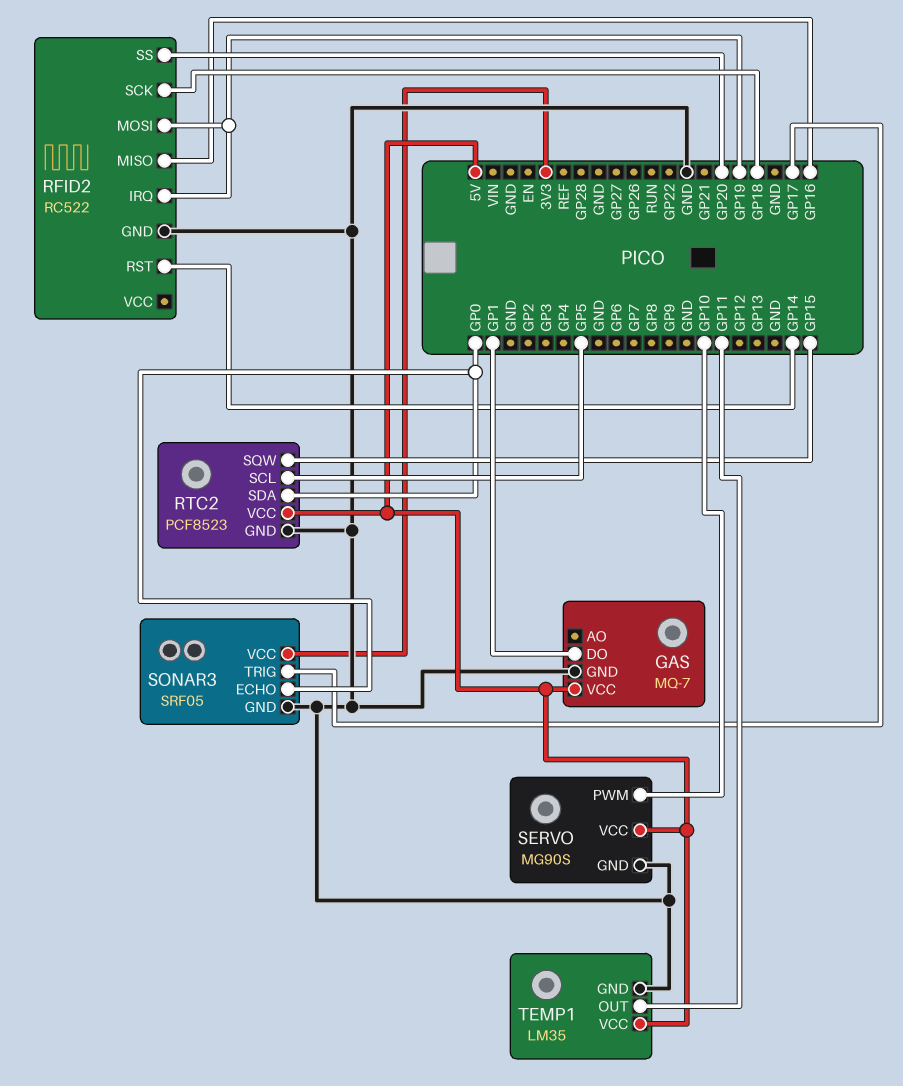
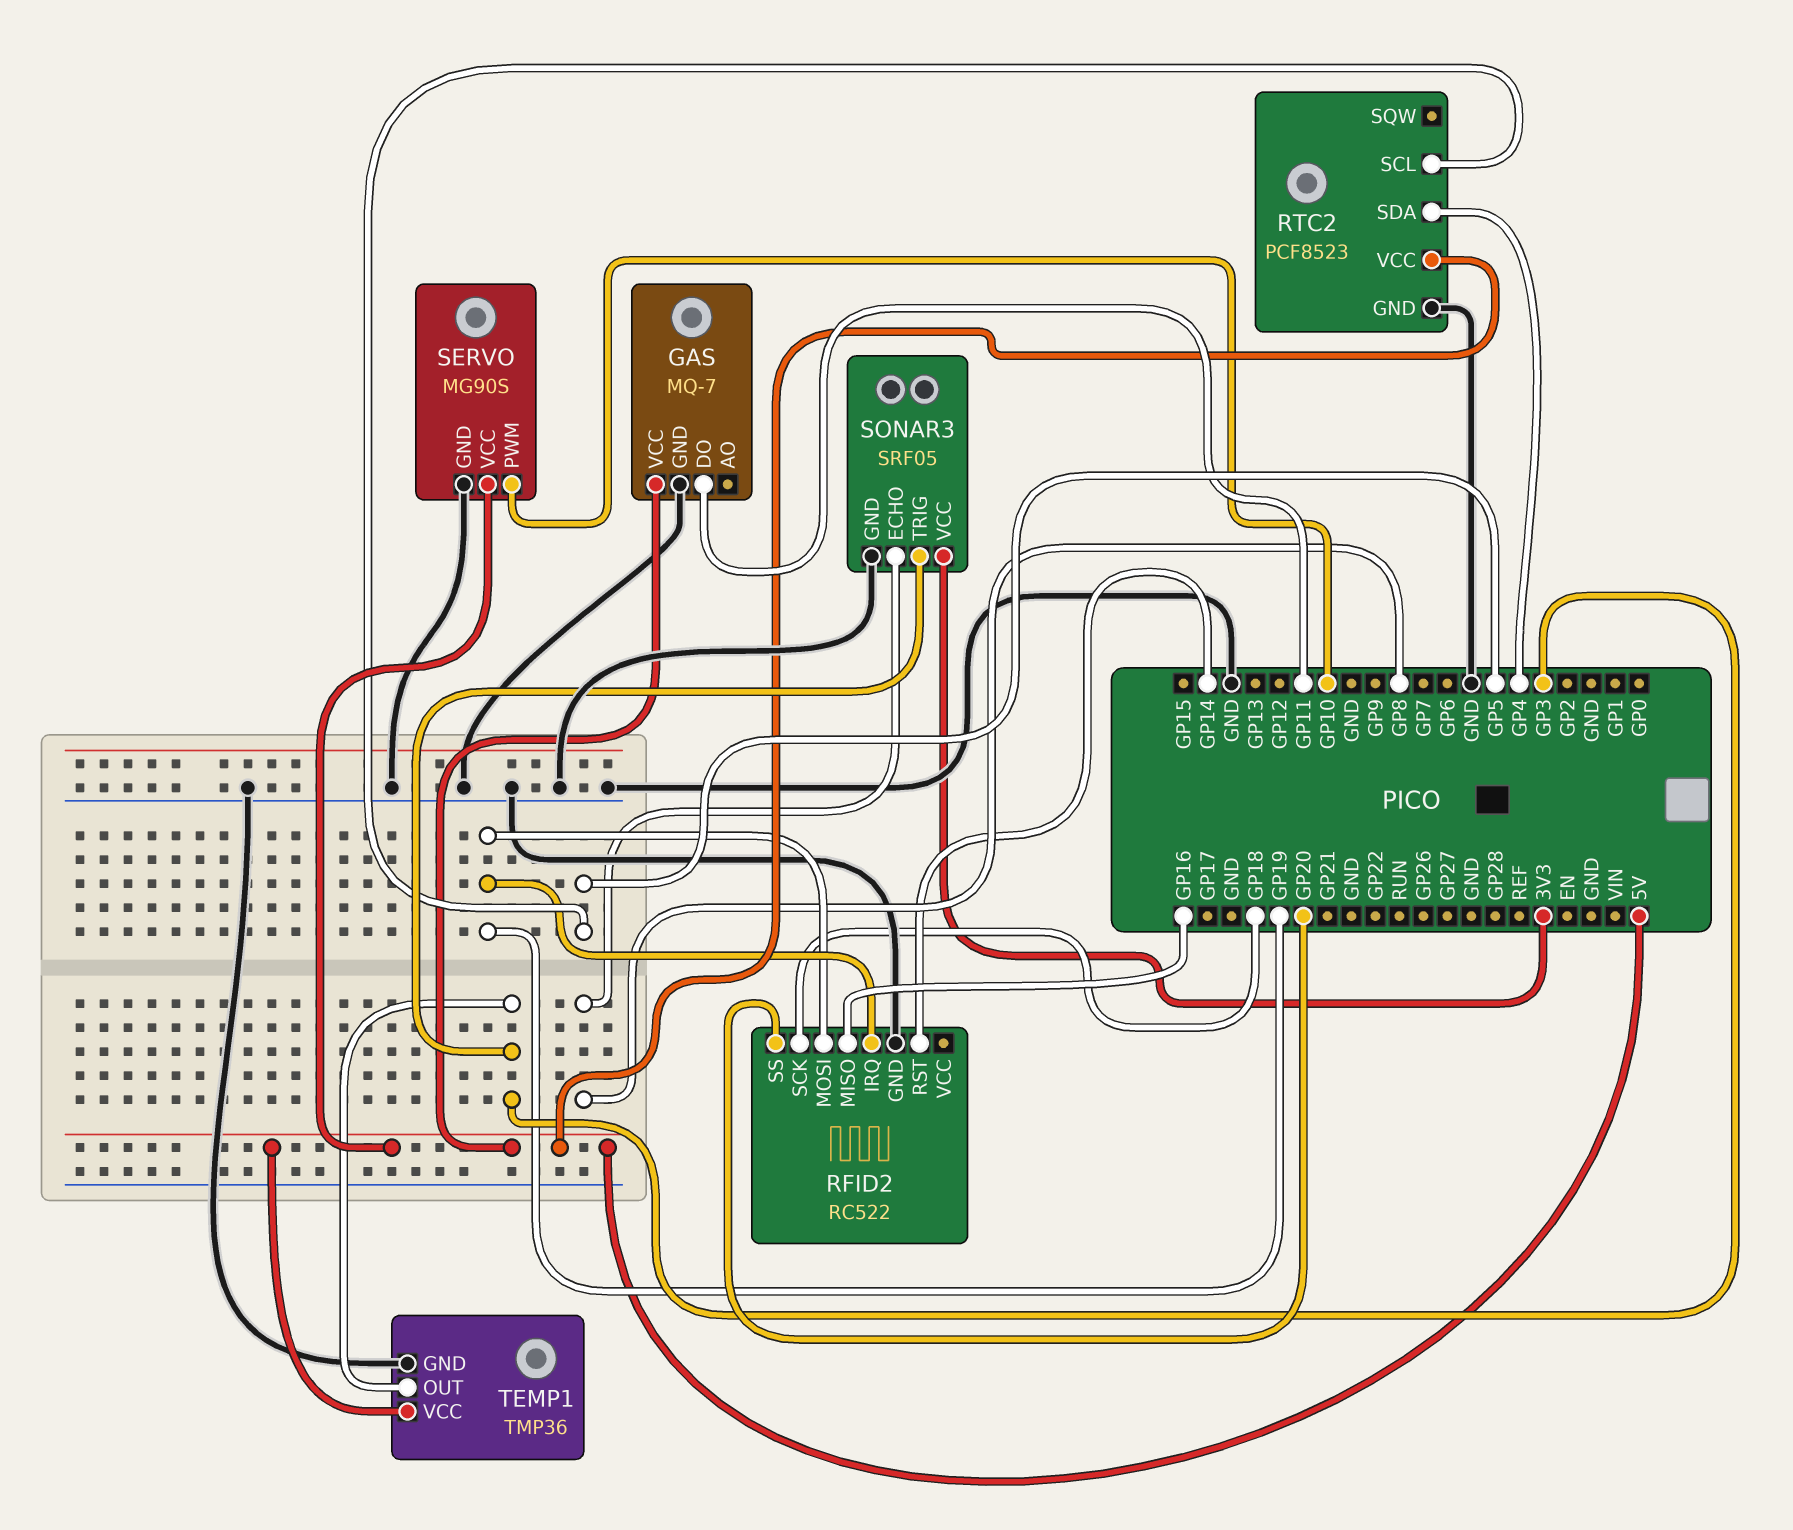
GAS pin DO: GP1 -> GP11
RTC2 pin SDA: GP0 -> GP4
RTC2 pin SQW: GP15 -> none
SONAR3 pin ECHO: GP0 -> GP8
SONAR3 pin TRIG: GP17 -> GP3
TEMP1: LM35 -> TMP36
TEMP1 pin OUT: GP11 -> GP3

